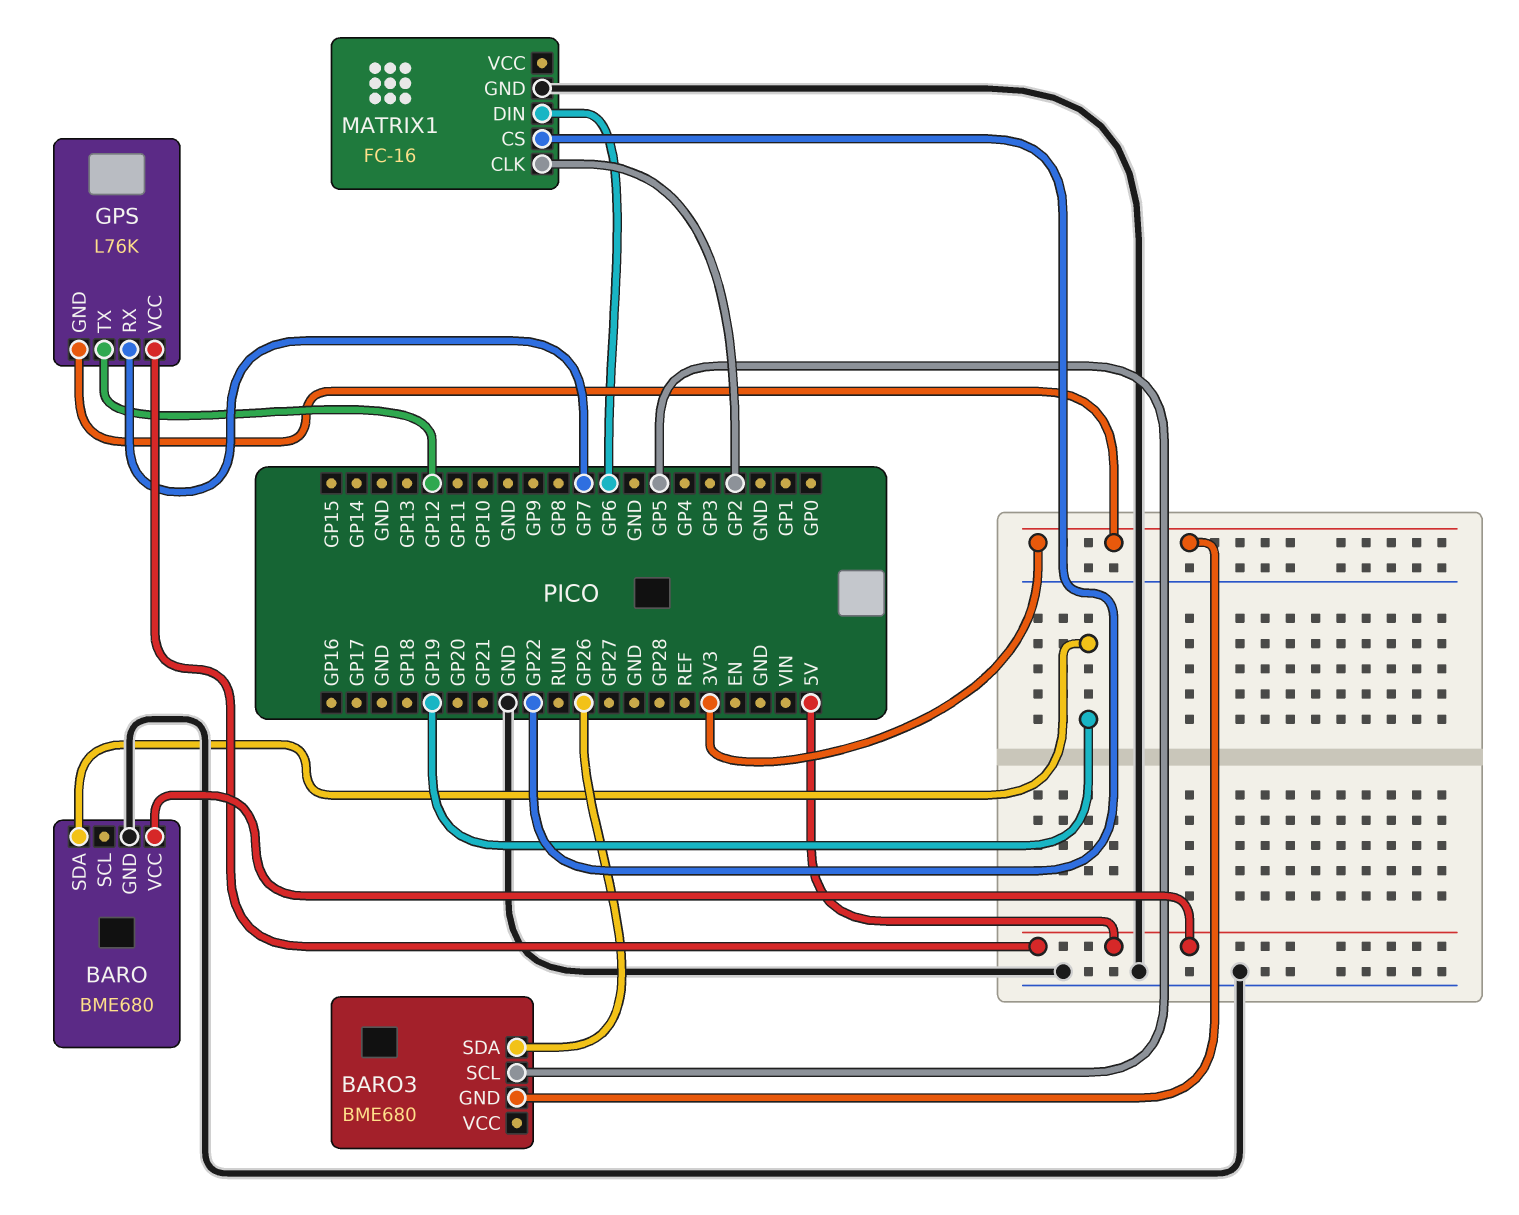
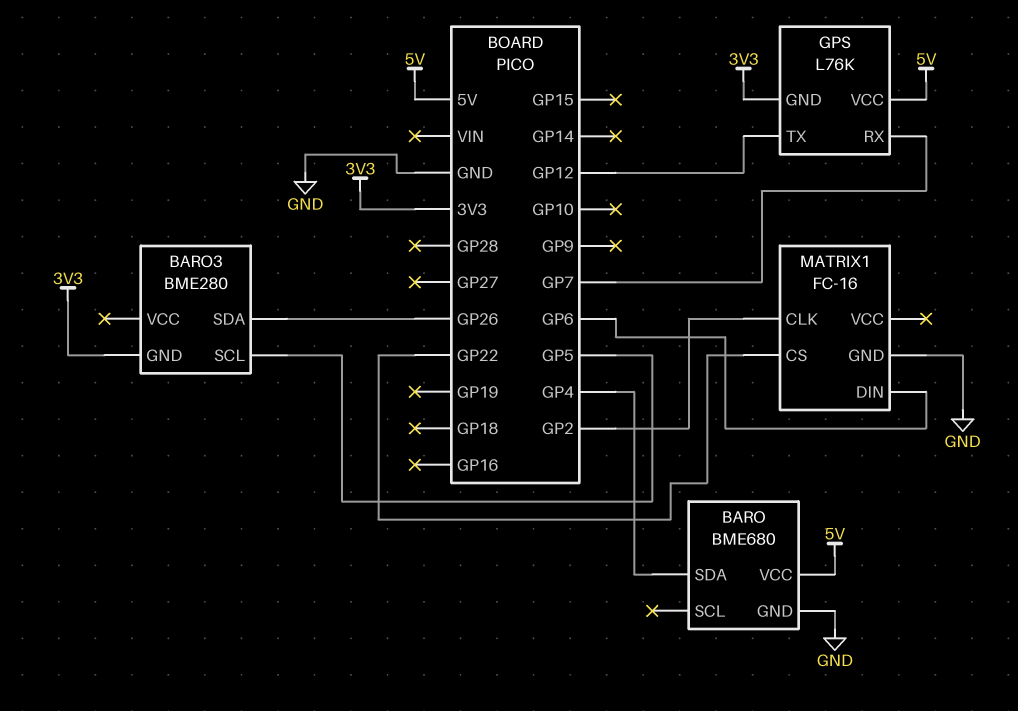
BARO pin SDA: GP19 -> GP4
BARO3: BME680 -> BME280

